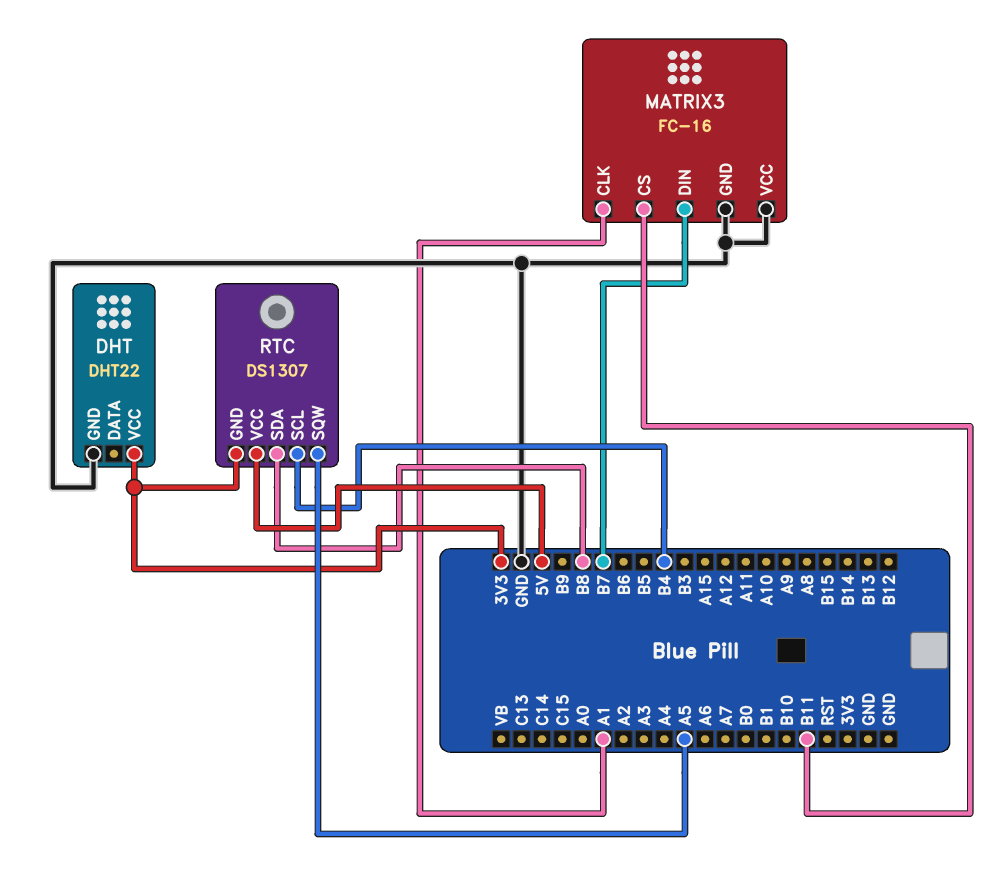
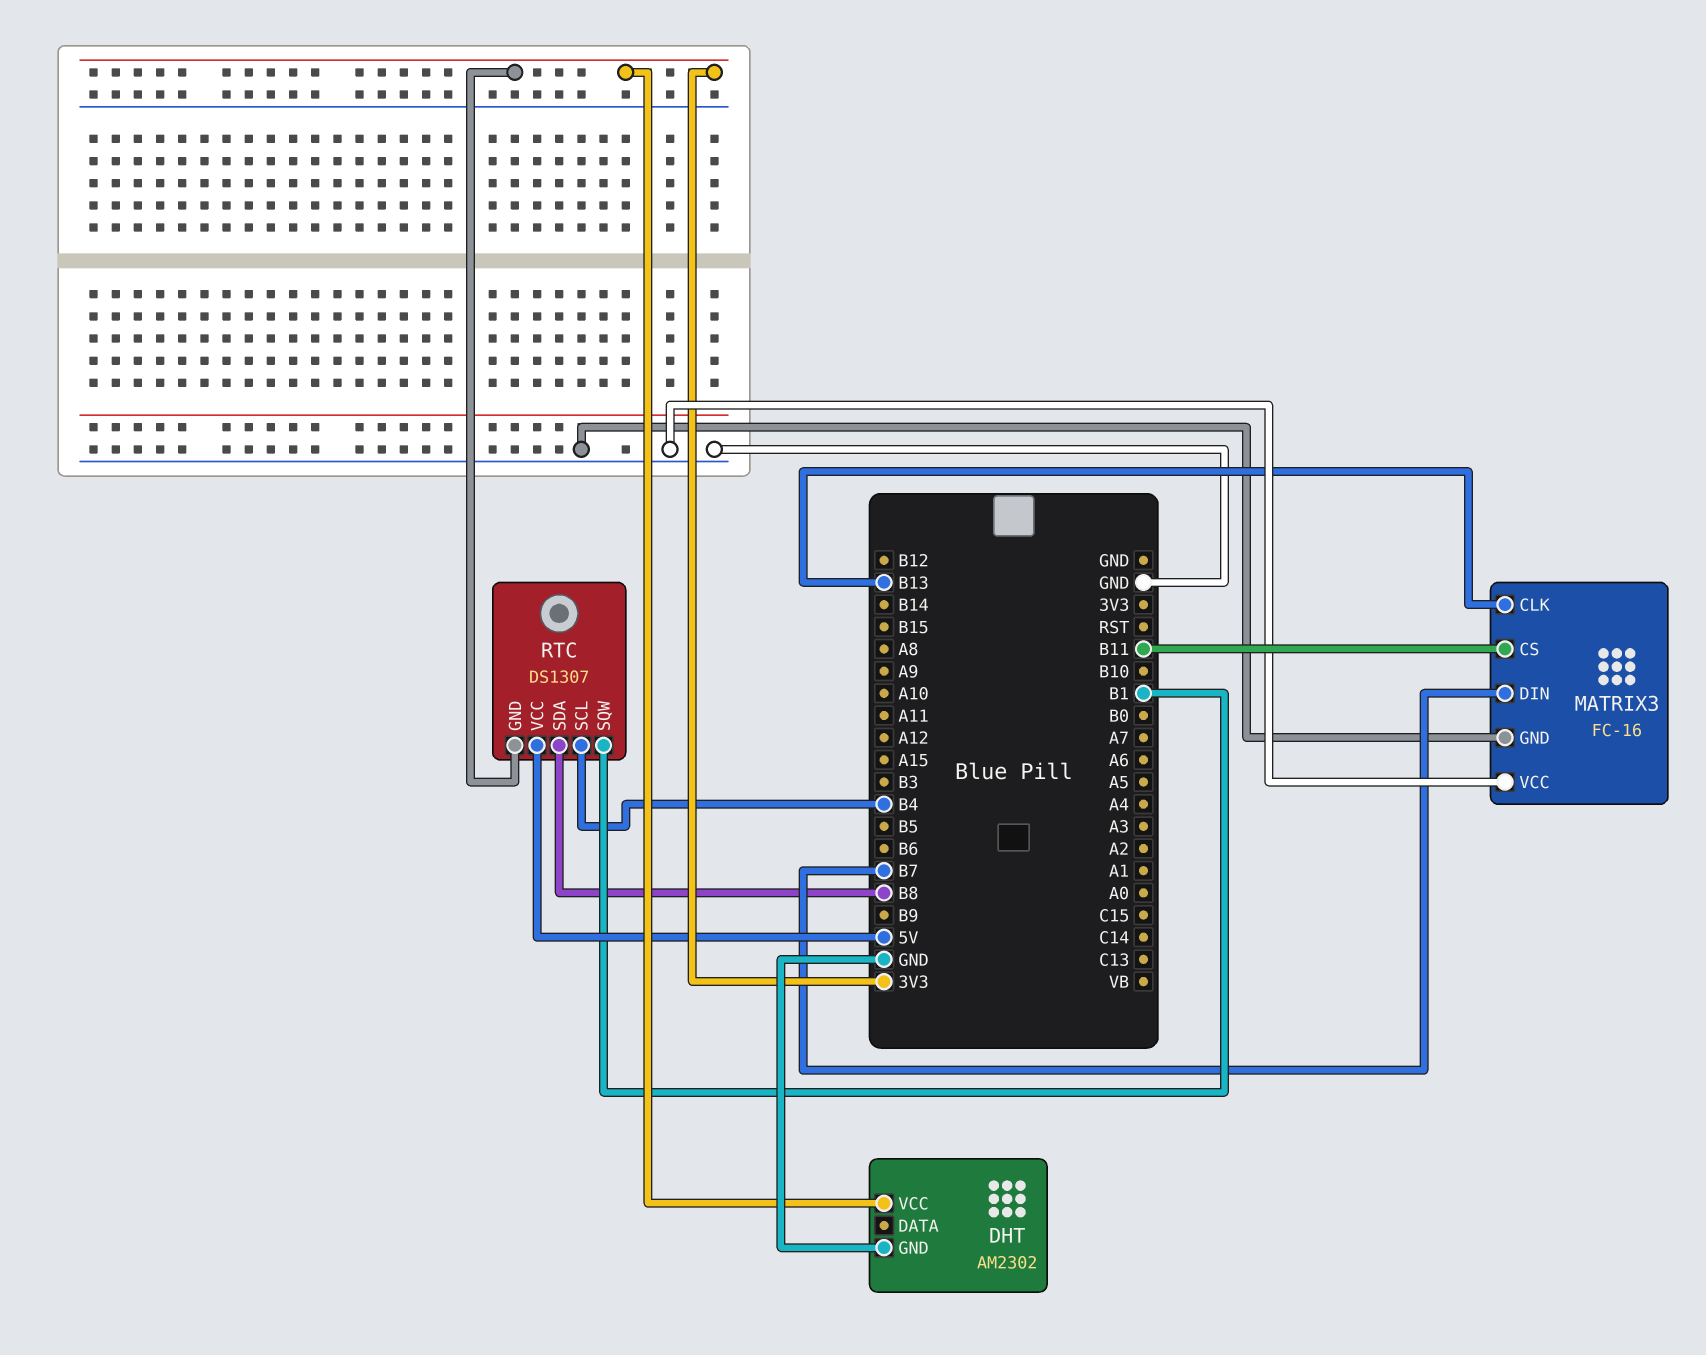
DHT: DHT22 -> AM2302
MATRIX3 pin CLK: A1 -> B13
RTC pin SQW: A5 -> B1

